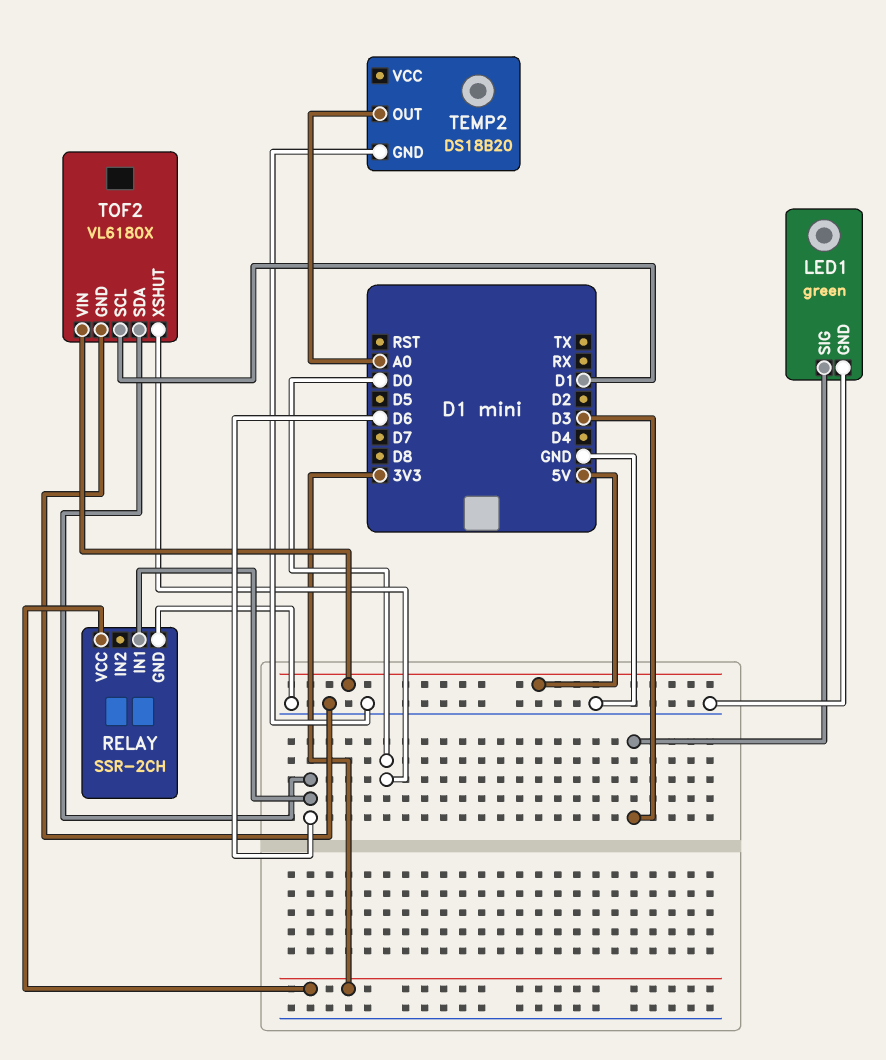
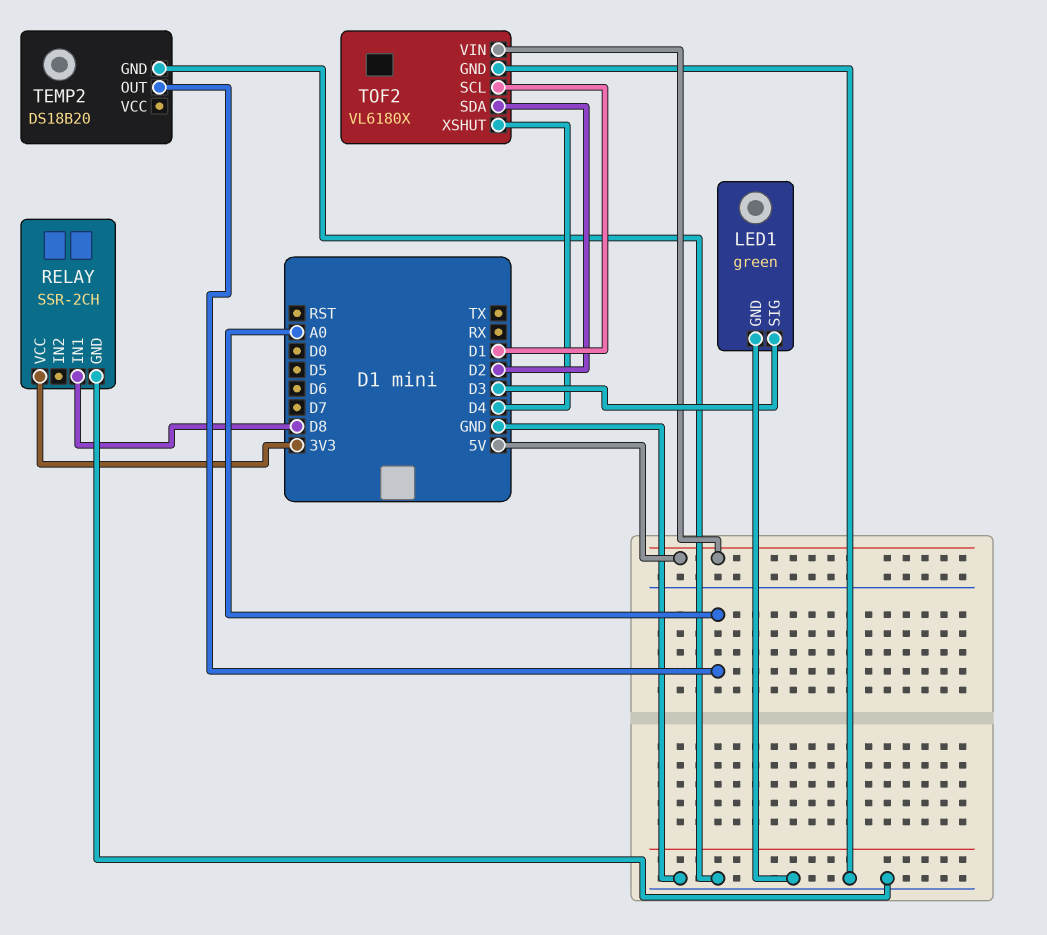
RELAY pin IN1: D6 -> D8
TOF2 pin SDA: D6 -> D2
TOF2 pin XSHUT: D0 -> D4

